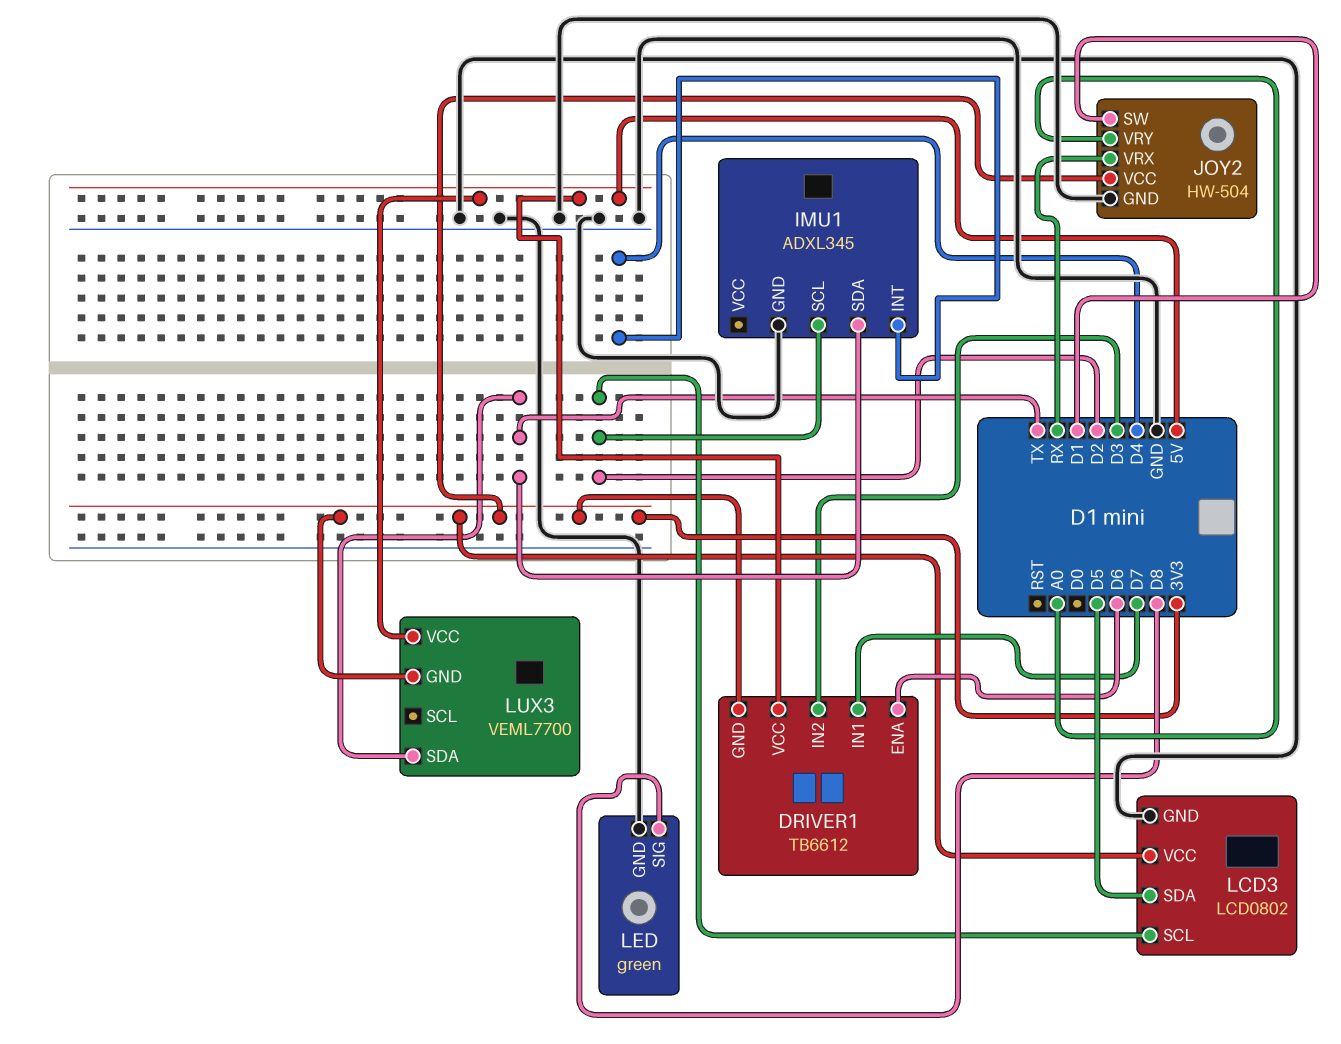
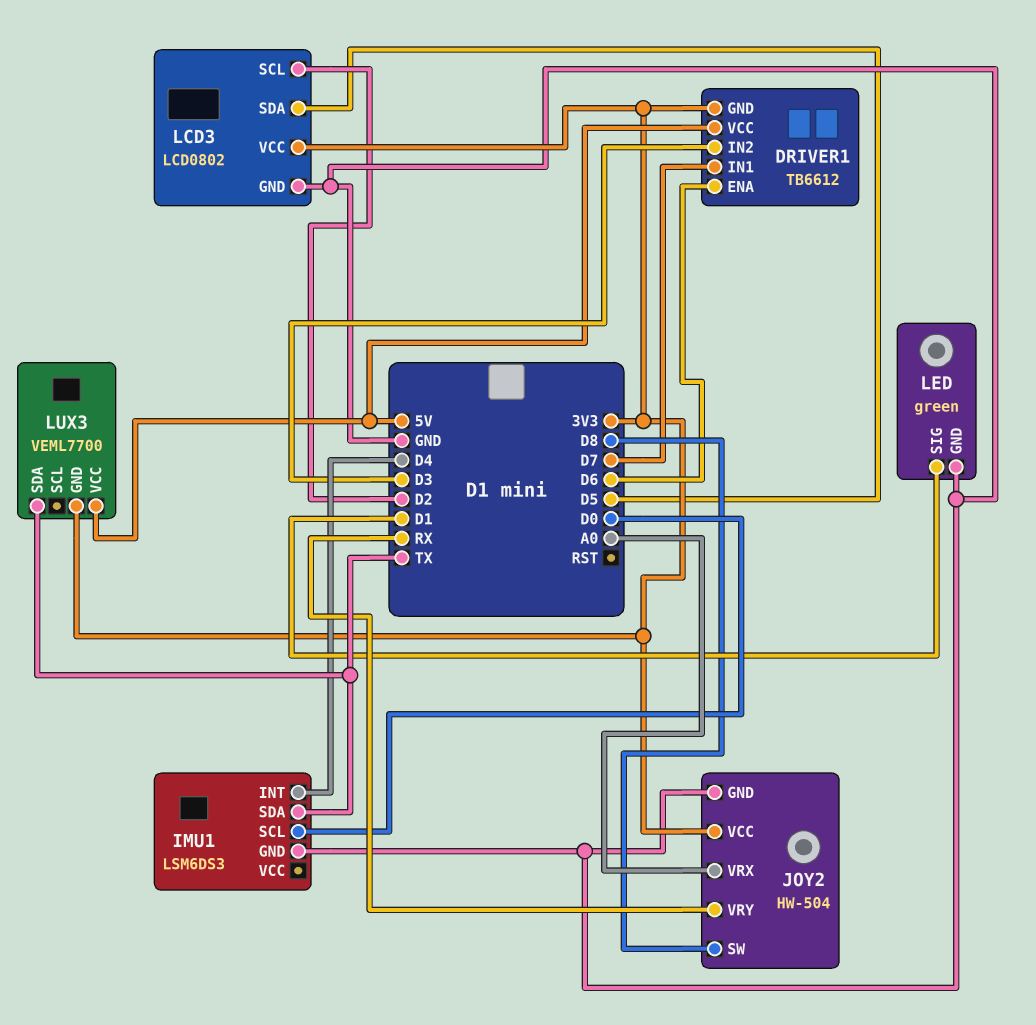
IMU1: ADXL345 -> LSM6DS3
IMU1 pin SCL: D2 -> D0
JOY2 pin SW: D1 -> D8
JOY2 pin VRX: RX -> A0
JOY2 pin VRY: A0 -> RX
LED pin SIG: D8 -> D1

